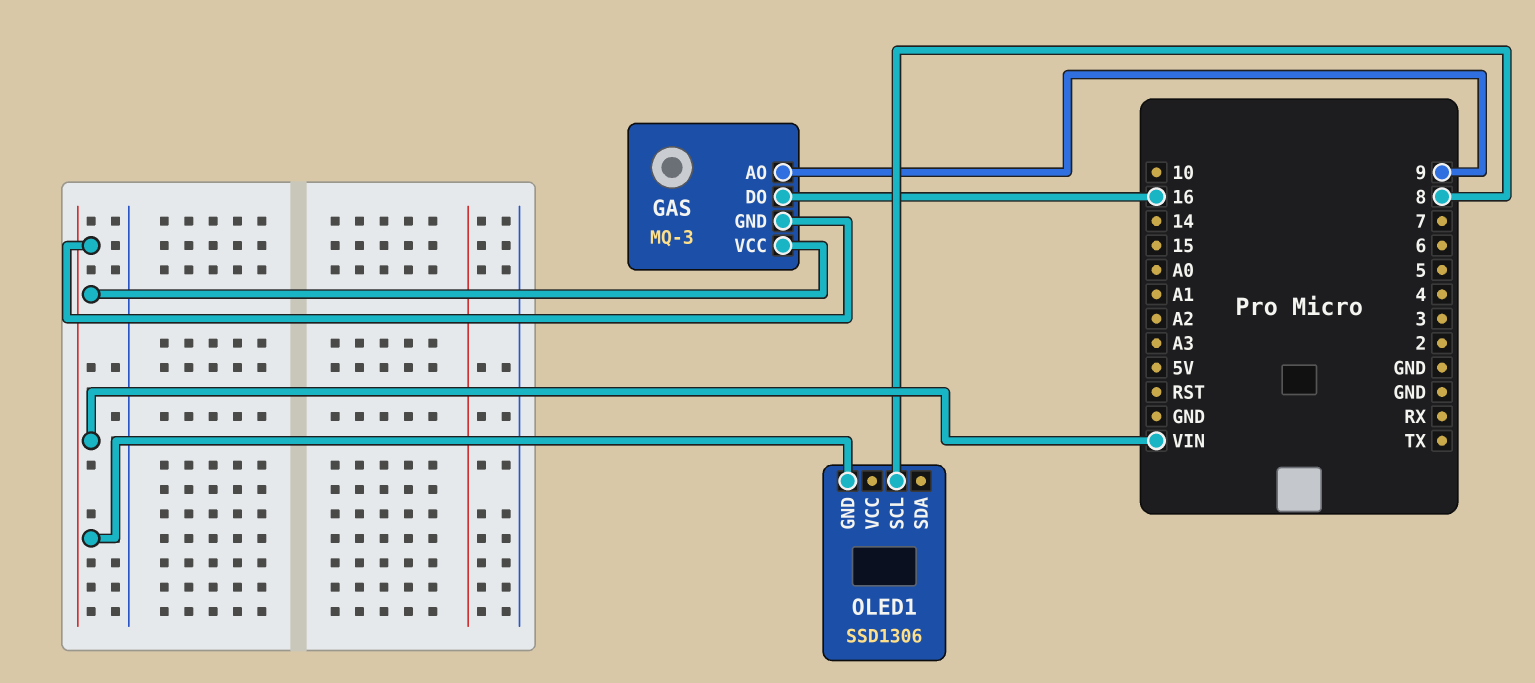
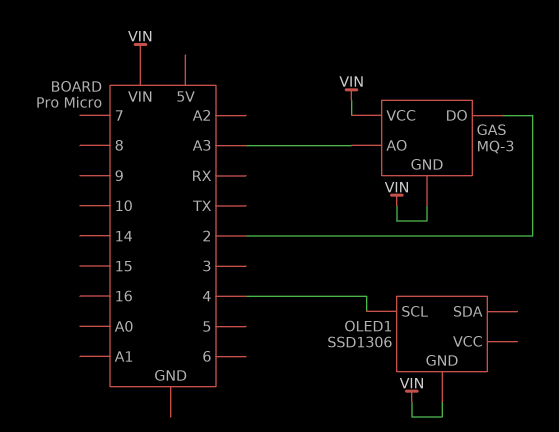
GAS pin AO: 9 -> A3
GAS pin DO: 16 -> 2
OLED1 pin SCL: 8 -> 4

